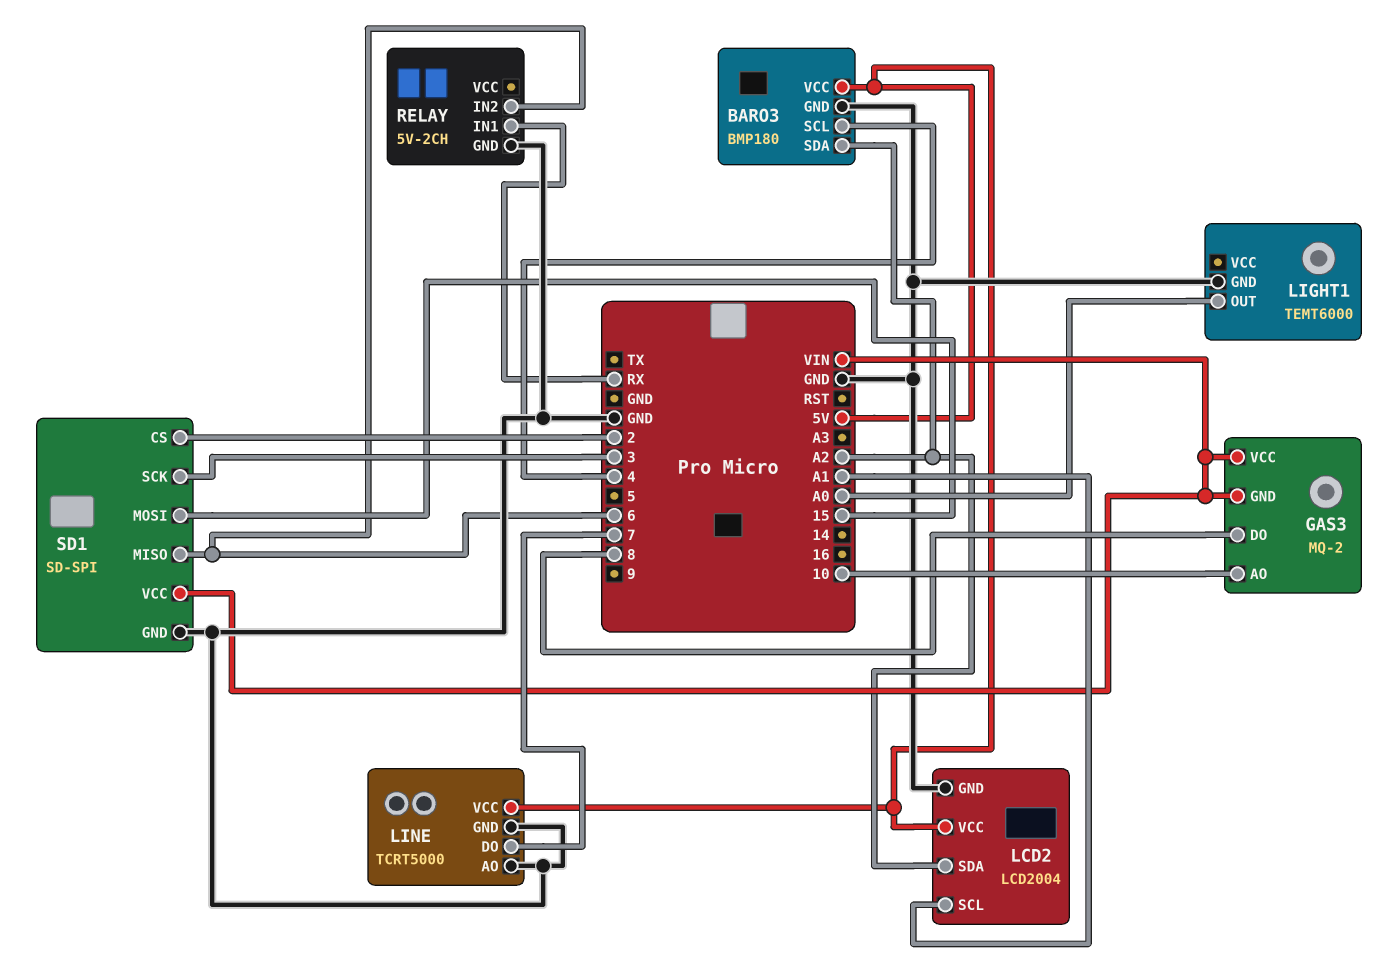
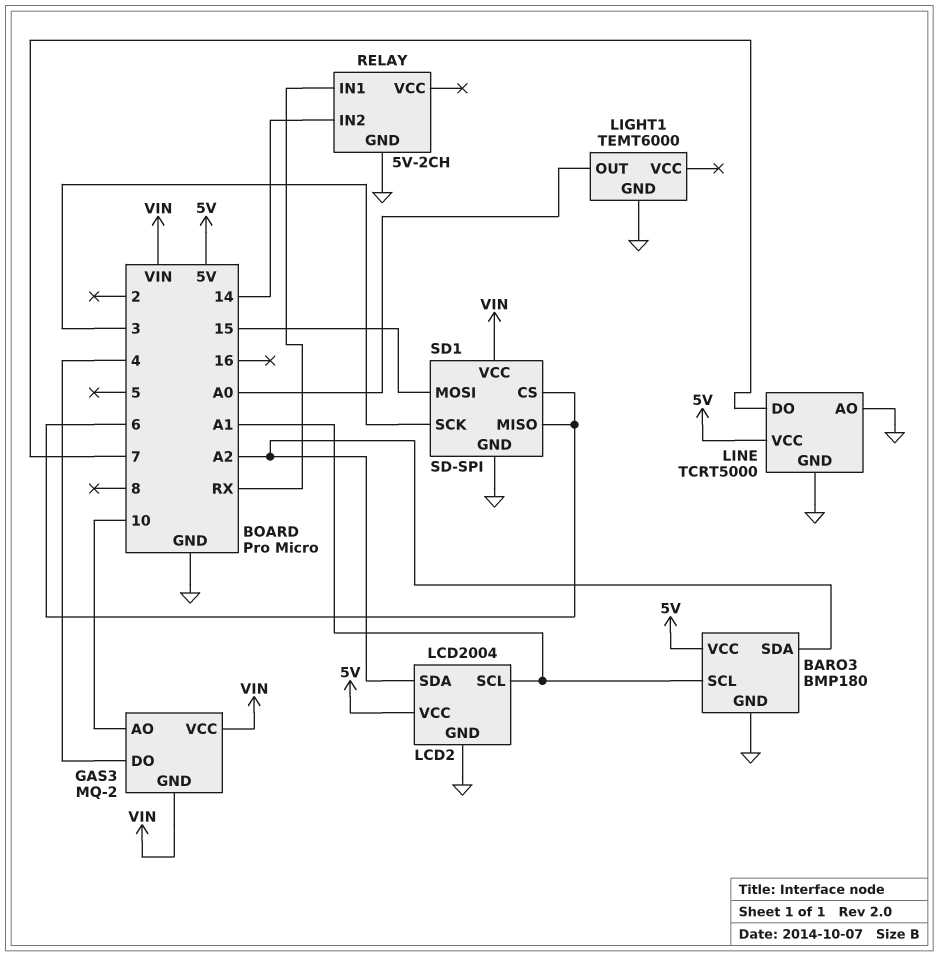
BARO3 pin SCL: 4 -> A1
GAS3 pin DO: 8 -> 4
RELAY pin IN2: 6 -> 14
SD1 pin CS: 2 -> 6

